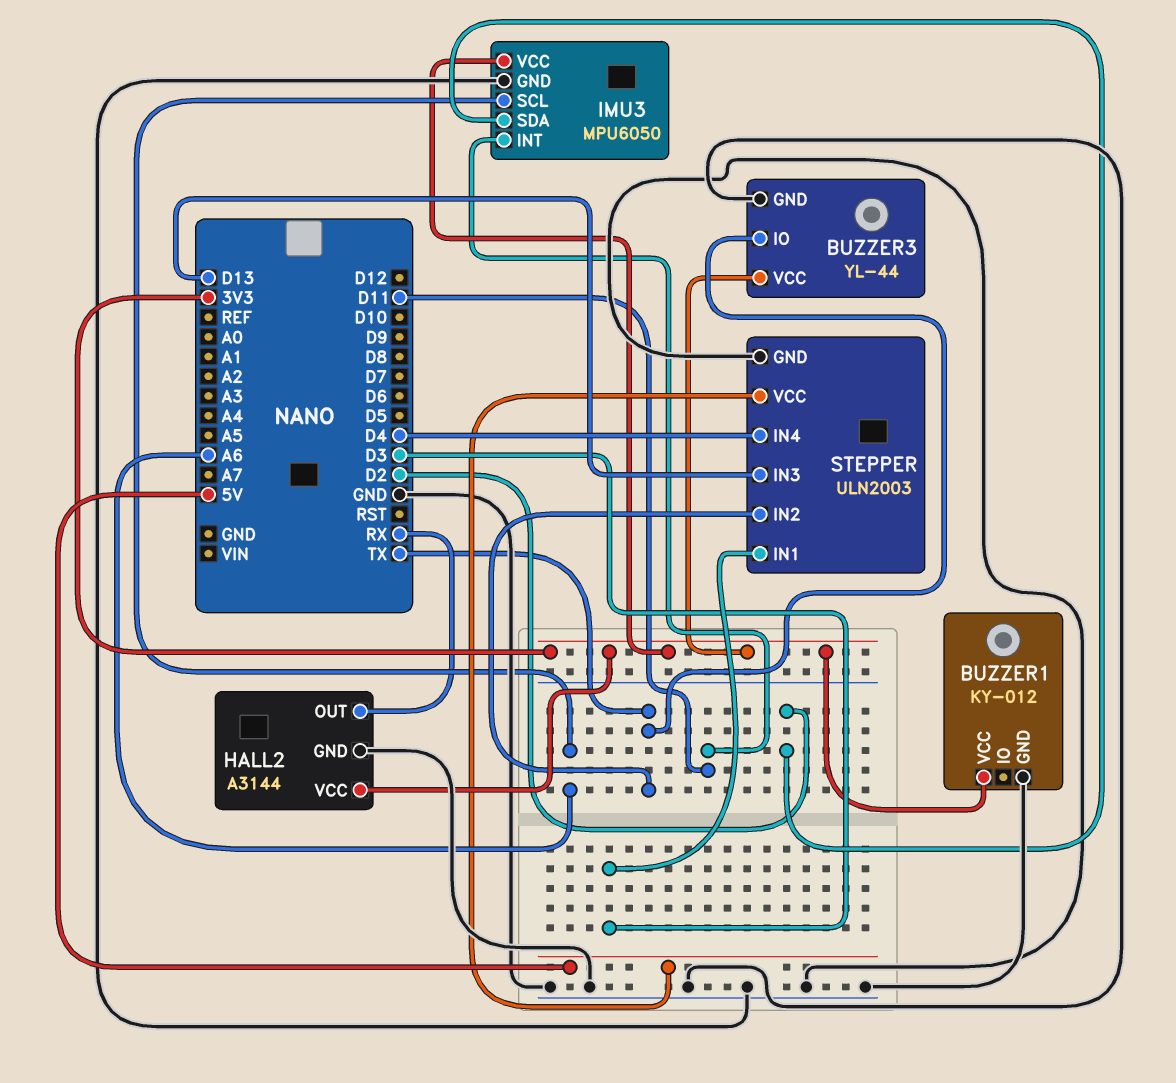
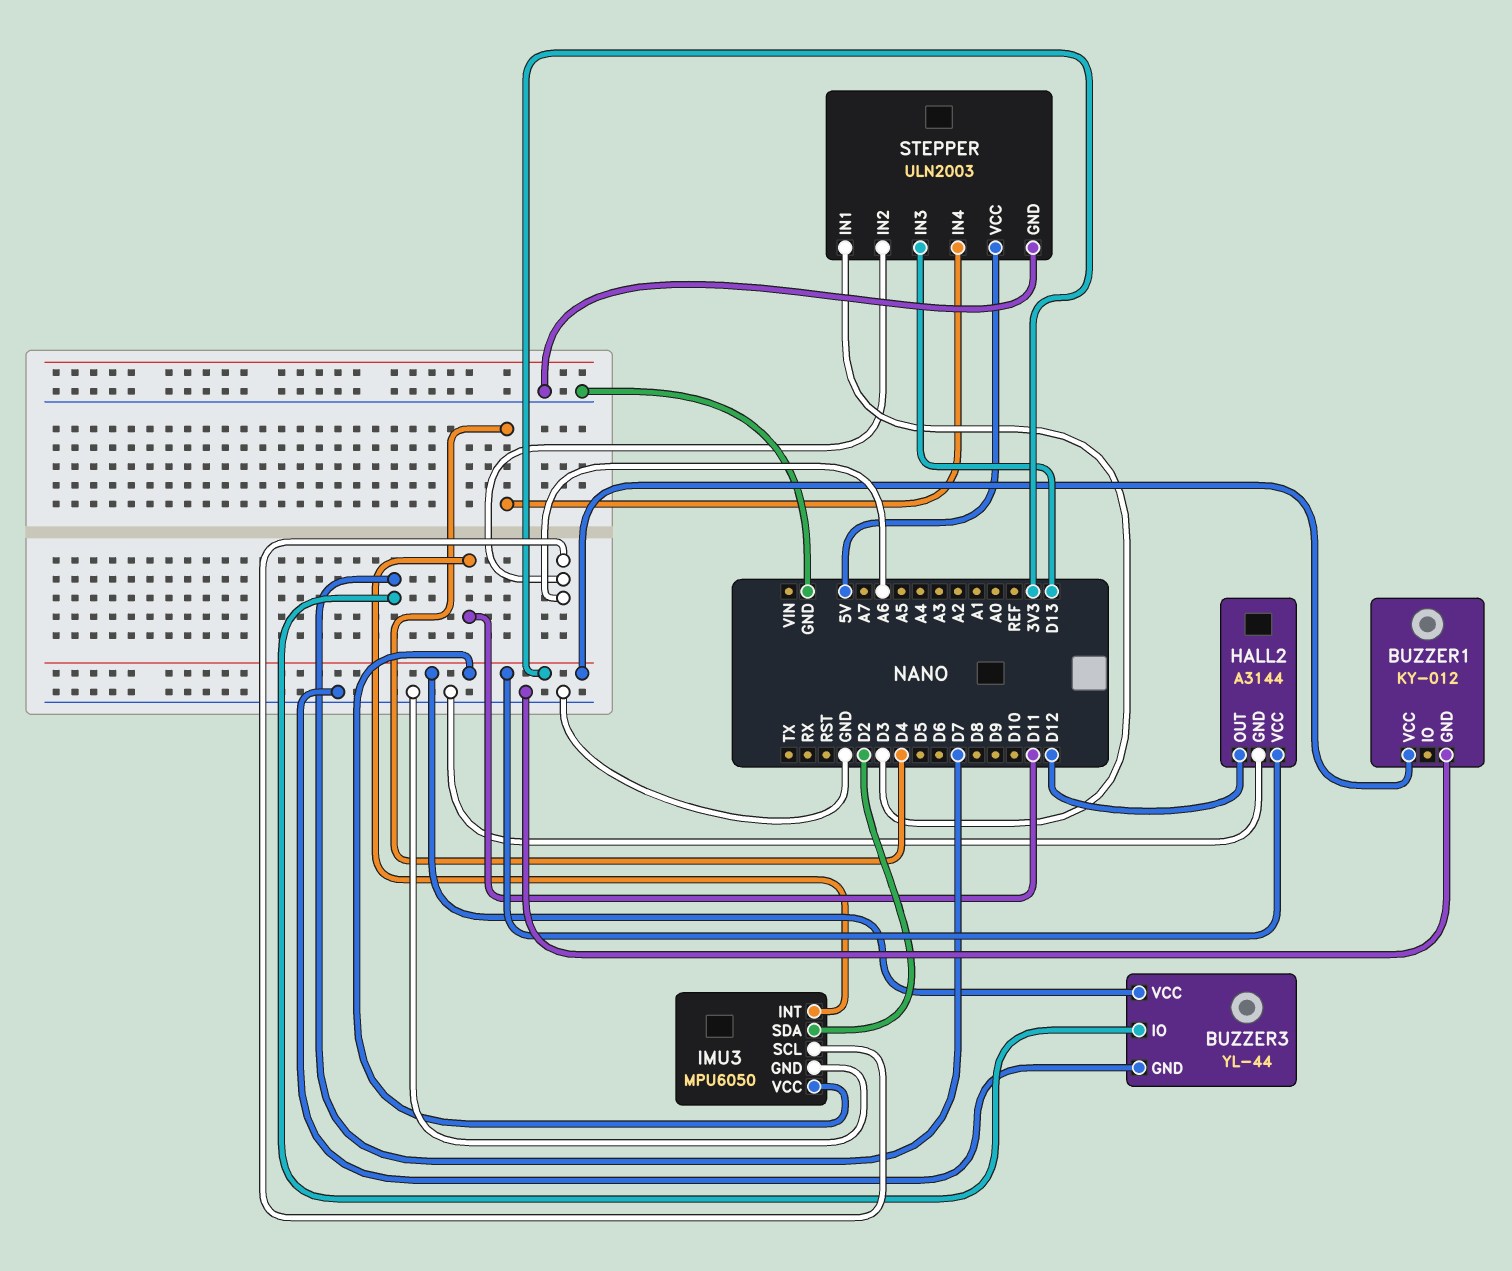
BUZZER3 pin IO: TX -> D7
HALL2 pin OUT: RX -> D12
STEPPER pin IN2: TX -> A6

